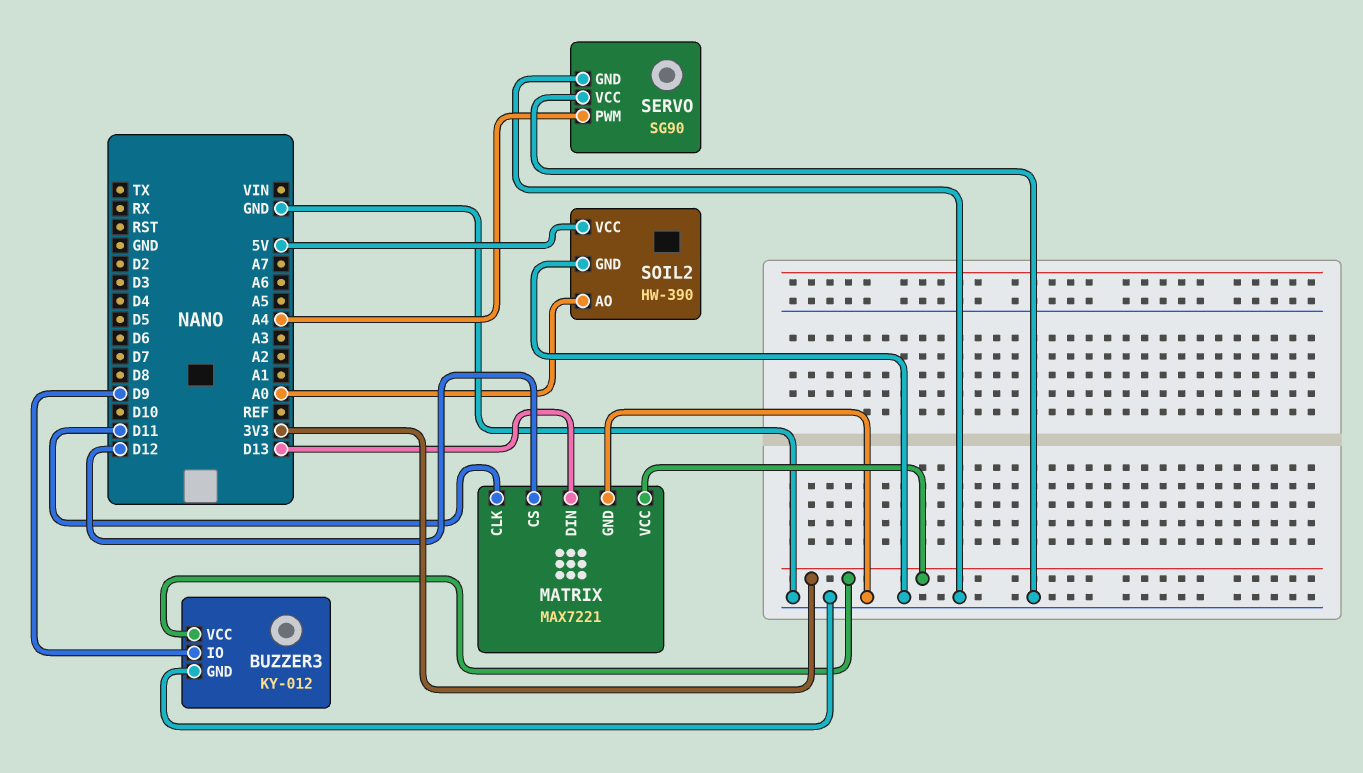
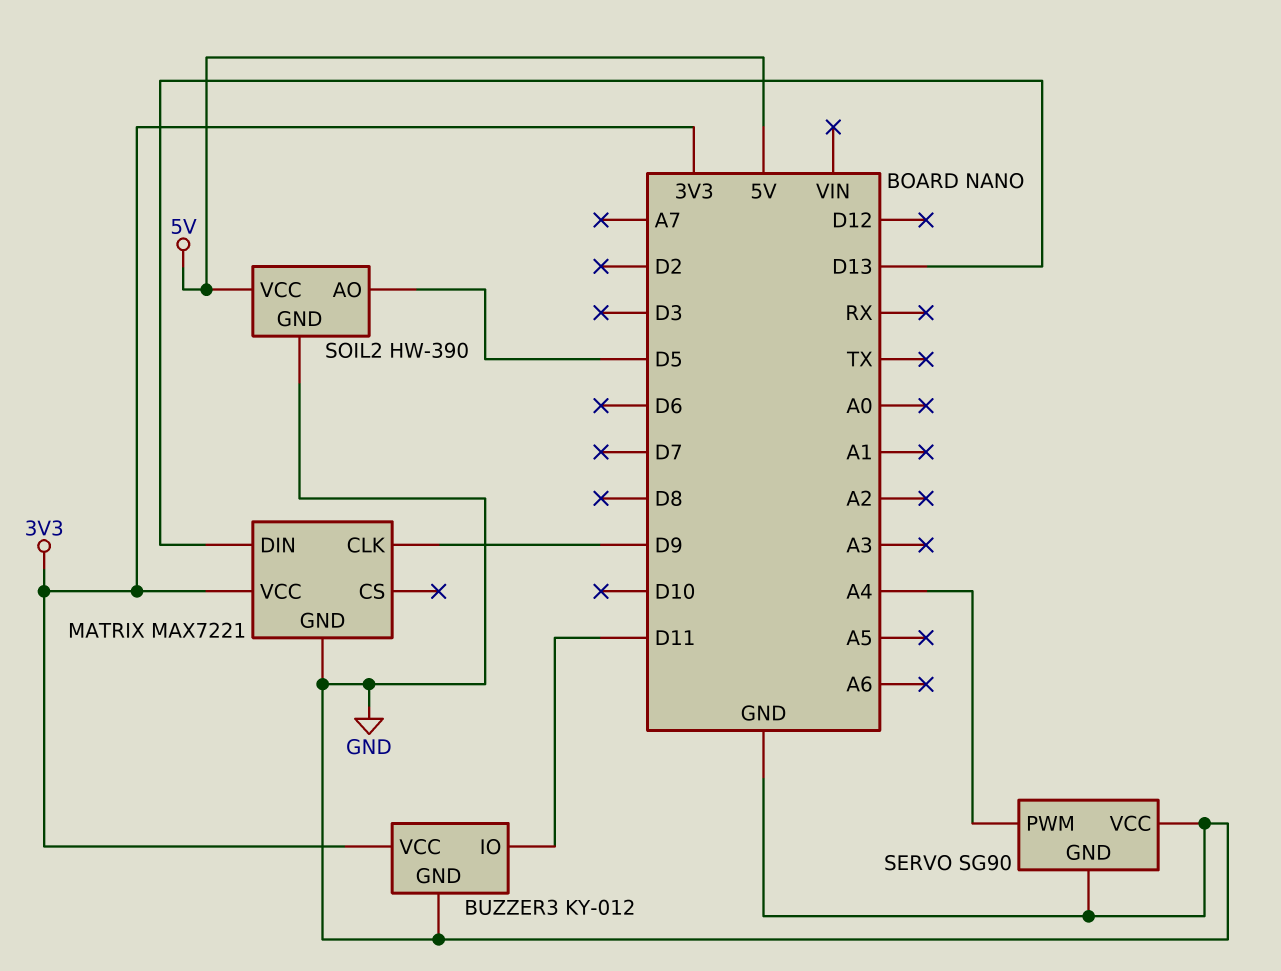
BUZZER3 pin IO: D9 -> D11
MATRIX pin CLK: D11 -> D9
MATRIX pin CS: D12 -> none
SOIL2 pin AO: A0 -> D5

